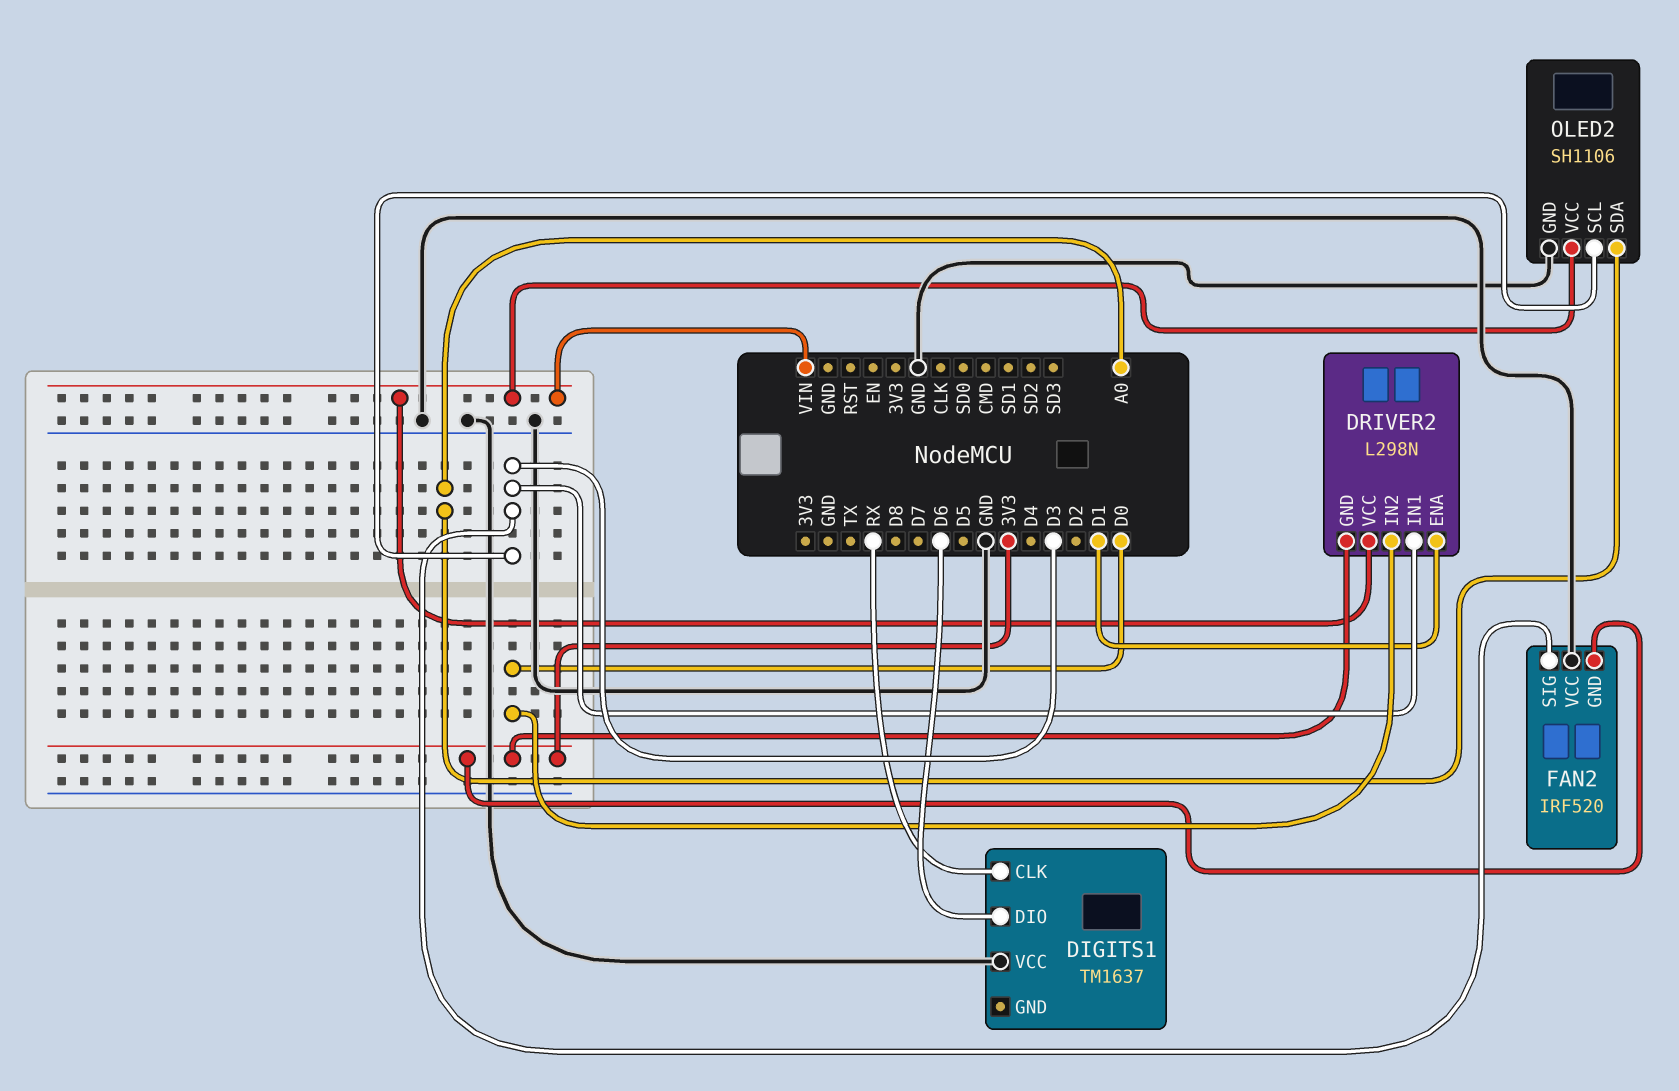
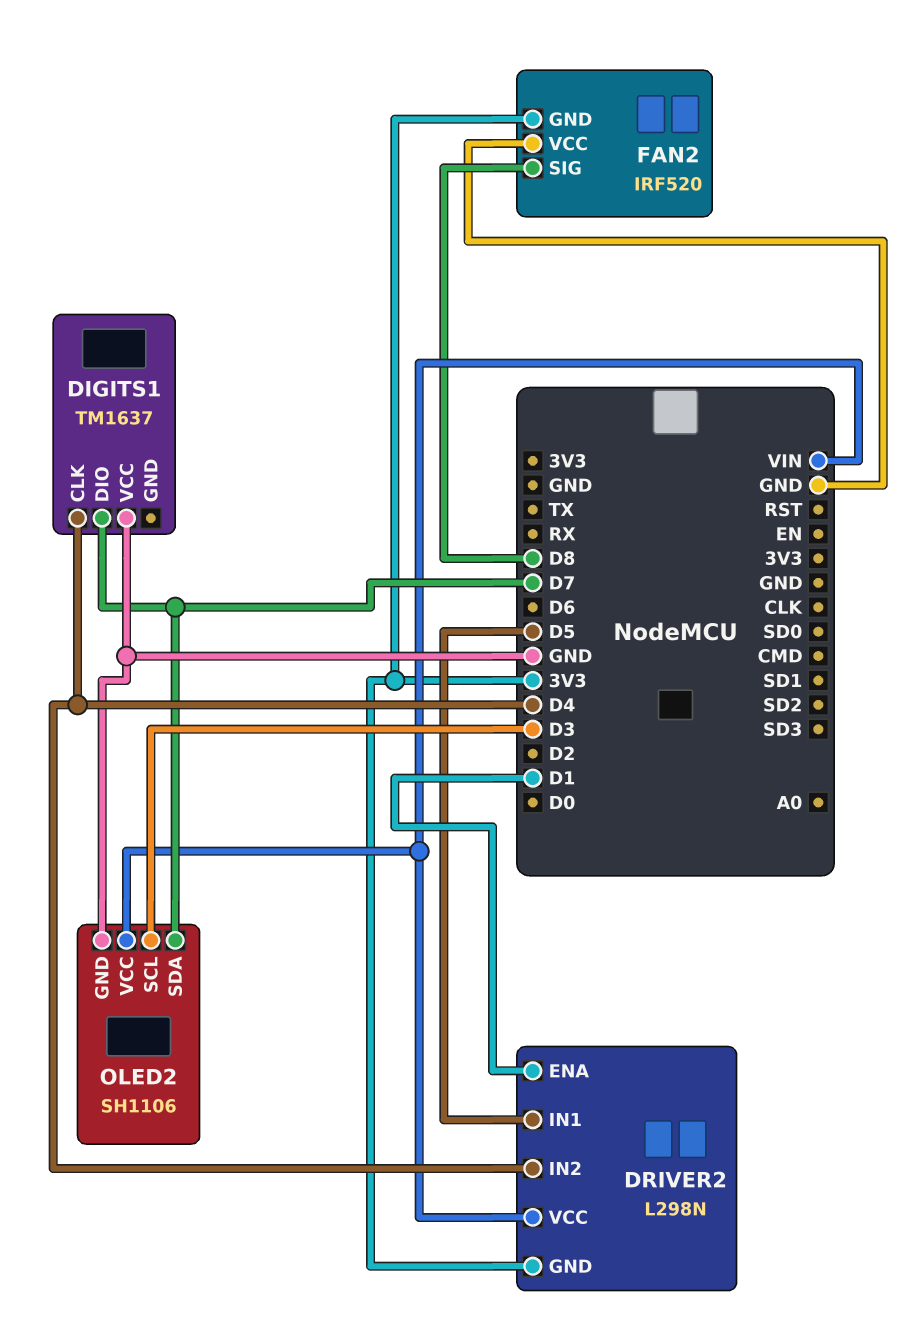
DIGITS1 pin CLK: RX -> D4
DIGITS1 pin DIO: D6 -> D7
DRIVER2 pin IN1: D3 -> D5
DRIVER2 pin IN2: D0 -> D4
FAN2 pin SIG: D3 -> D8
OLED2 pin SDA: A0 -> D7

